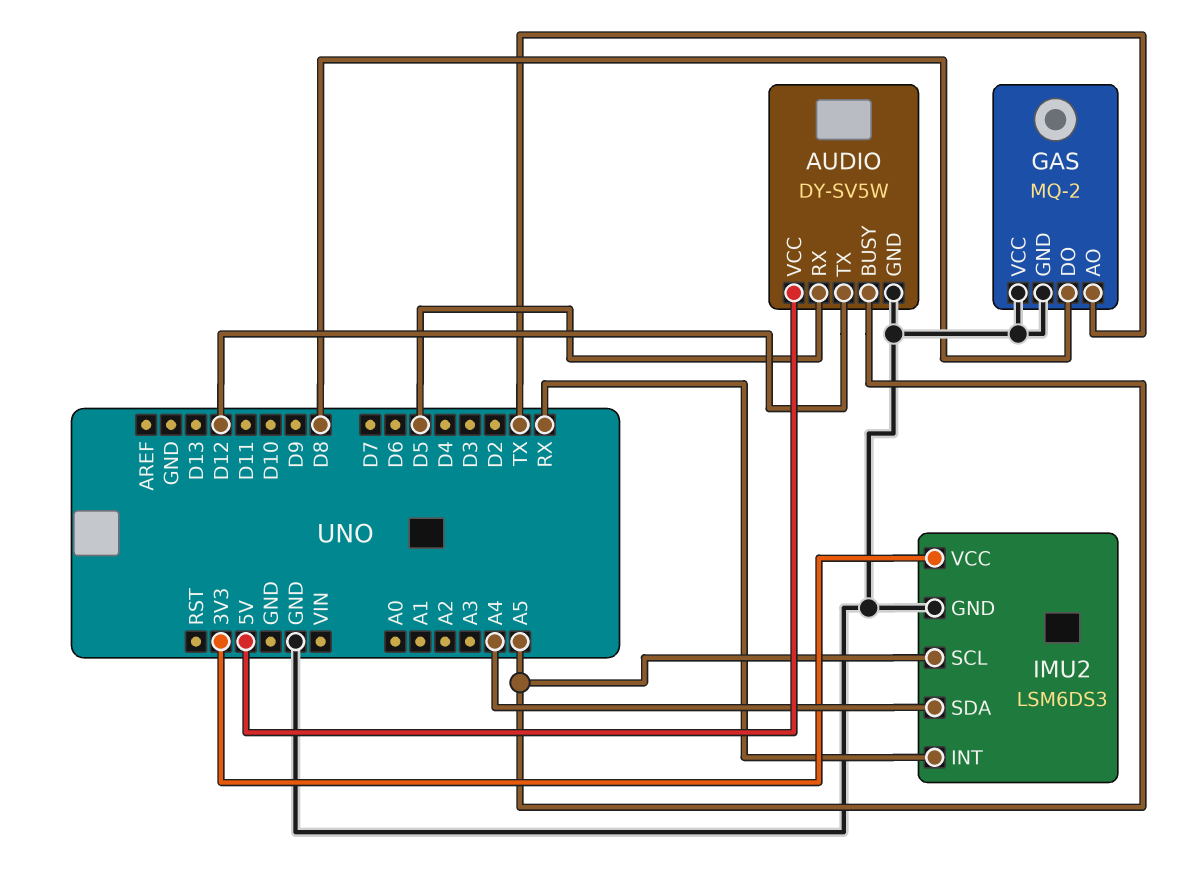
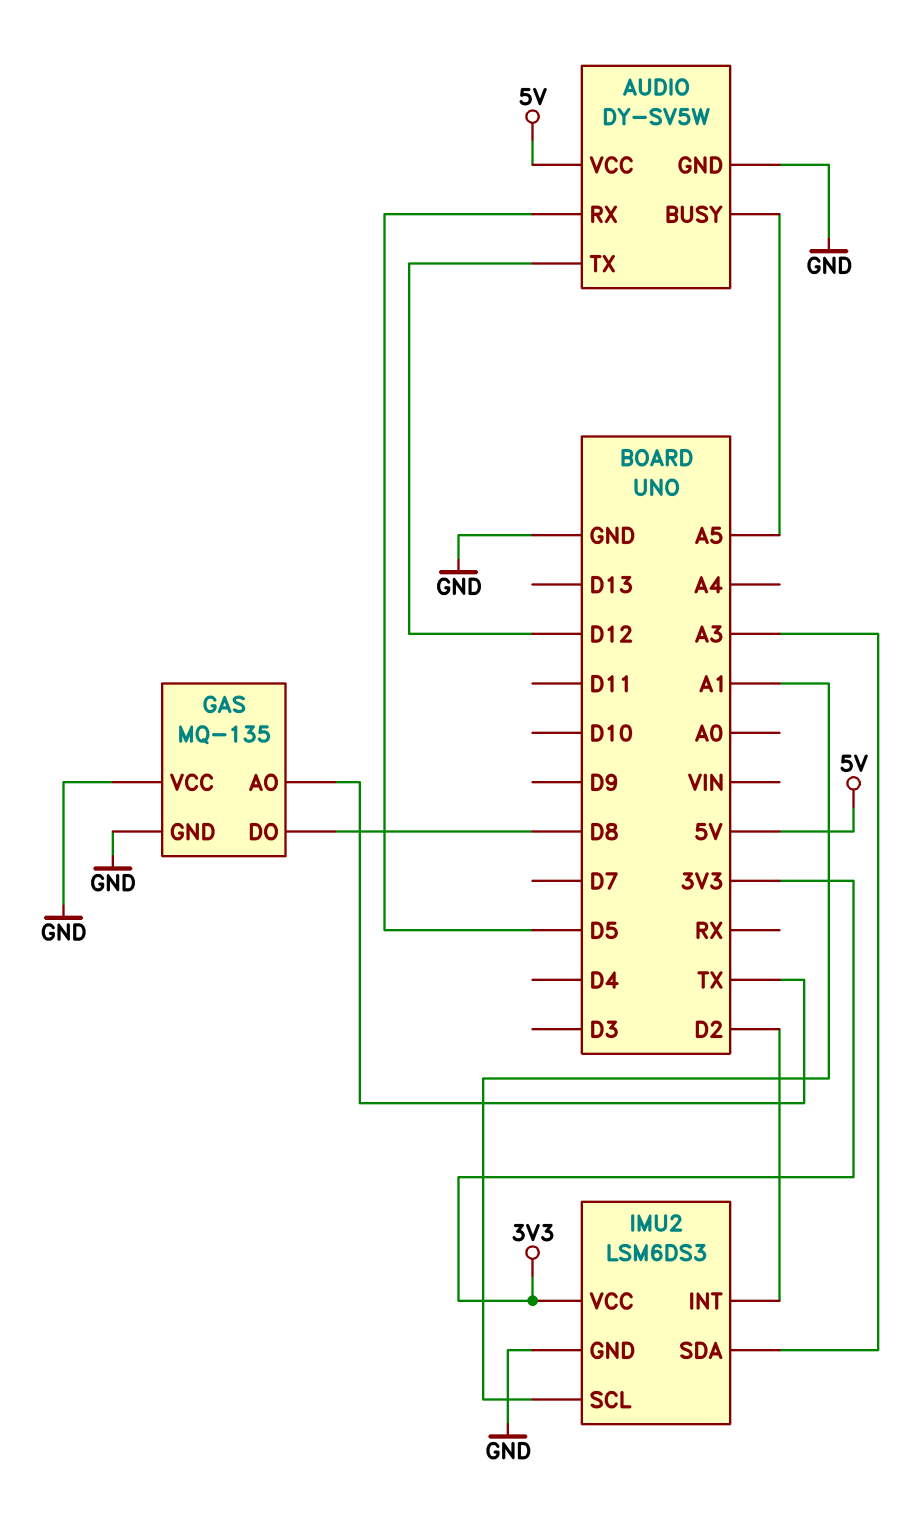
GAS: MQ-2 -> MQ-135
IMU2 pin INT: RX -> D2
IMU2 pin SCL: A5 -> A1
IMU2 pin SDA: A4 -> A3

